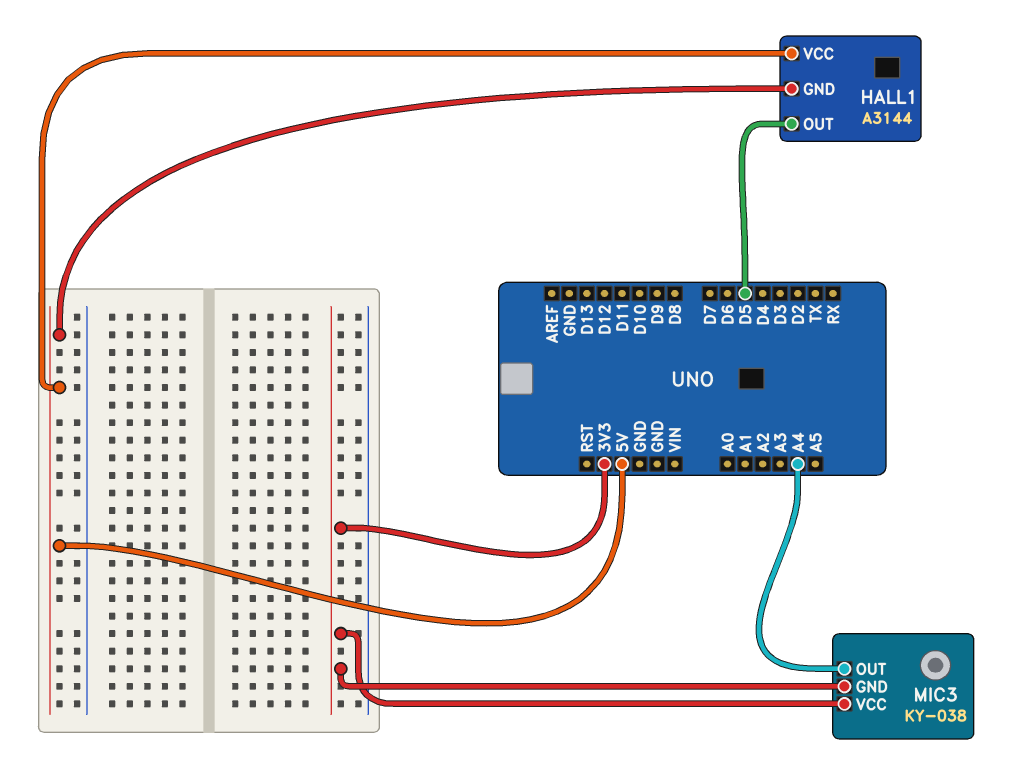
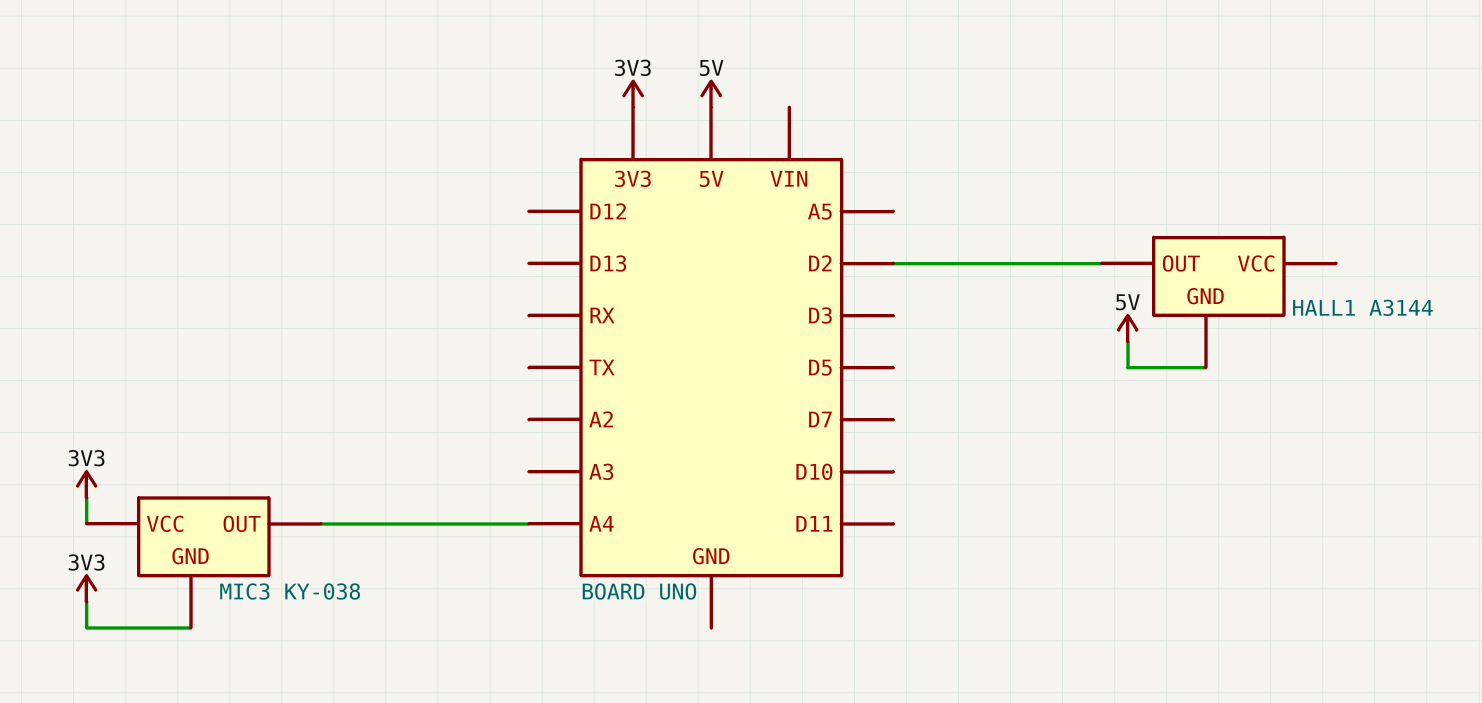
HALL1 pin OUT: D5 -> D2
HALL1 pin VCC: 5V -> none

